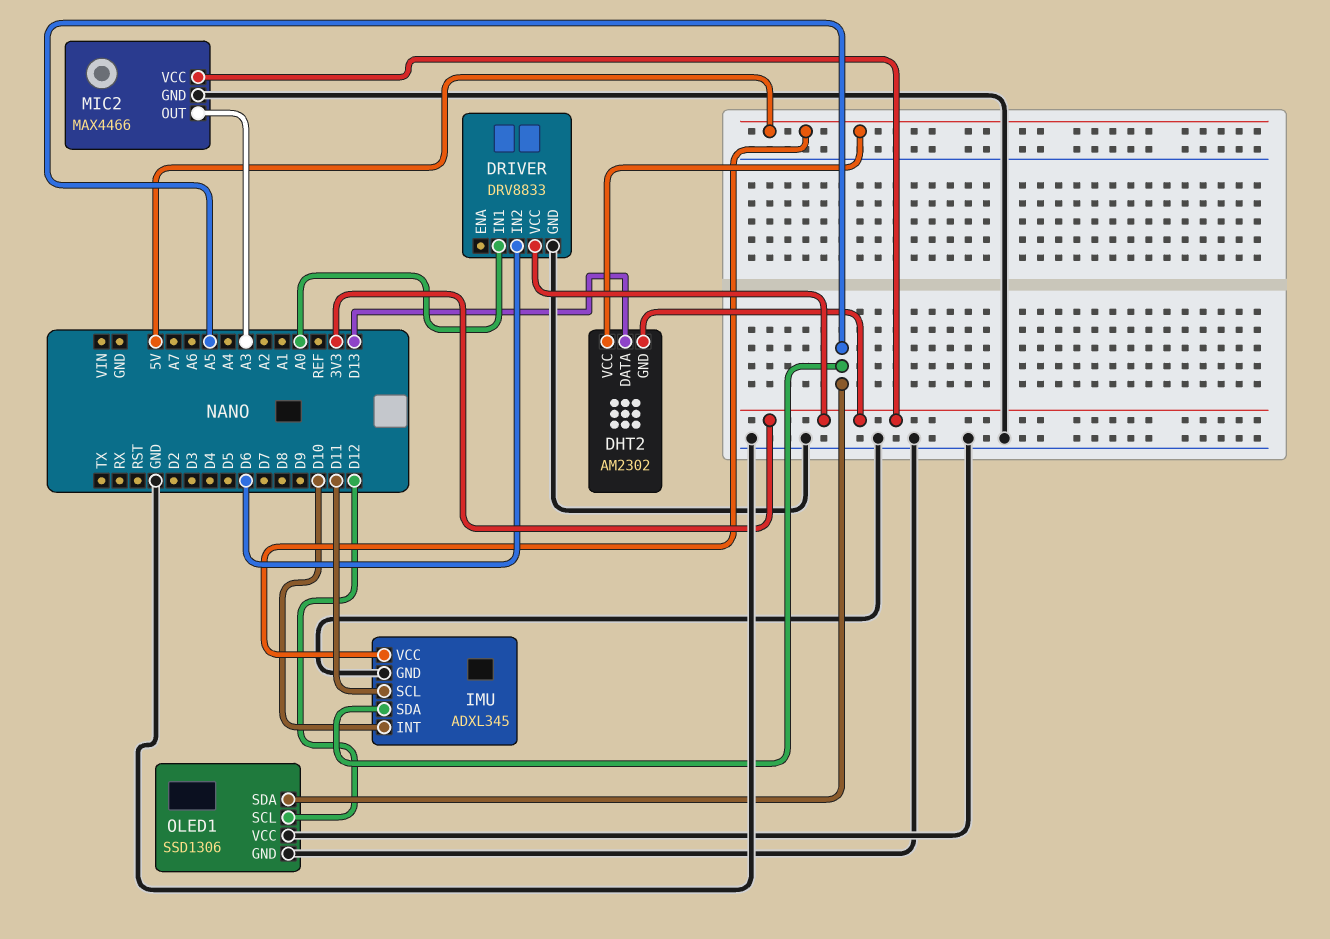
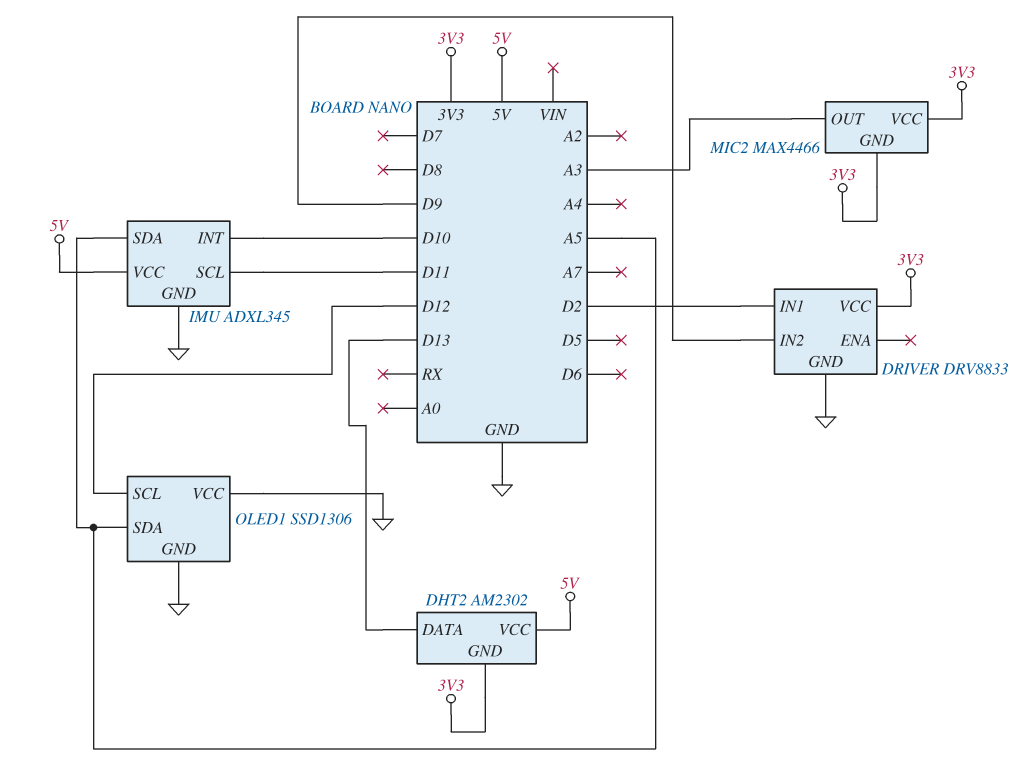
DRIVER pin IN1: A0 -> D2
DRIVER pin IN2: D6 -> D9
MIC2 pin GND: GND -> 3V3

